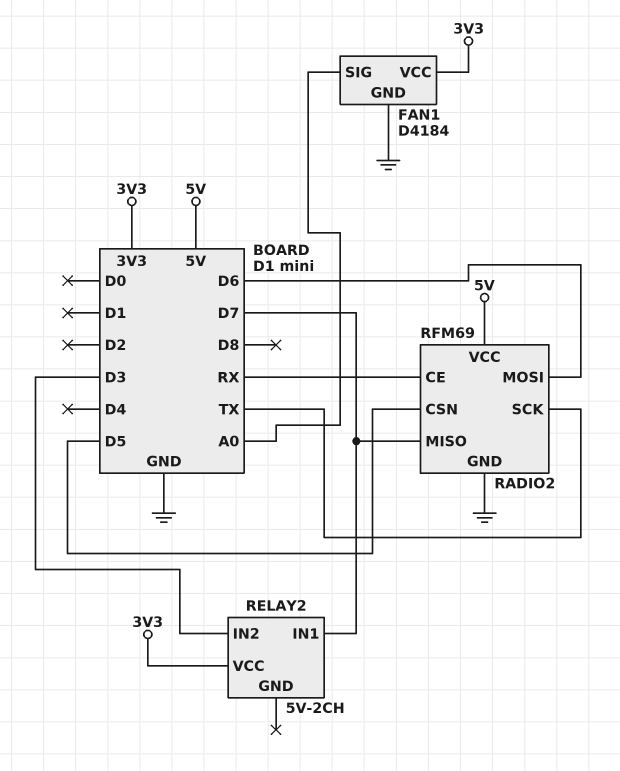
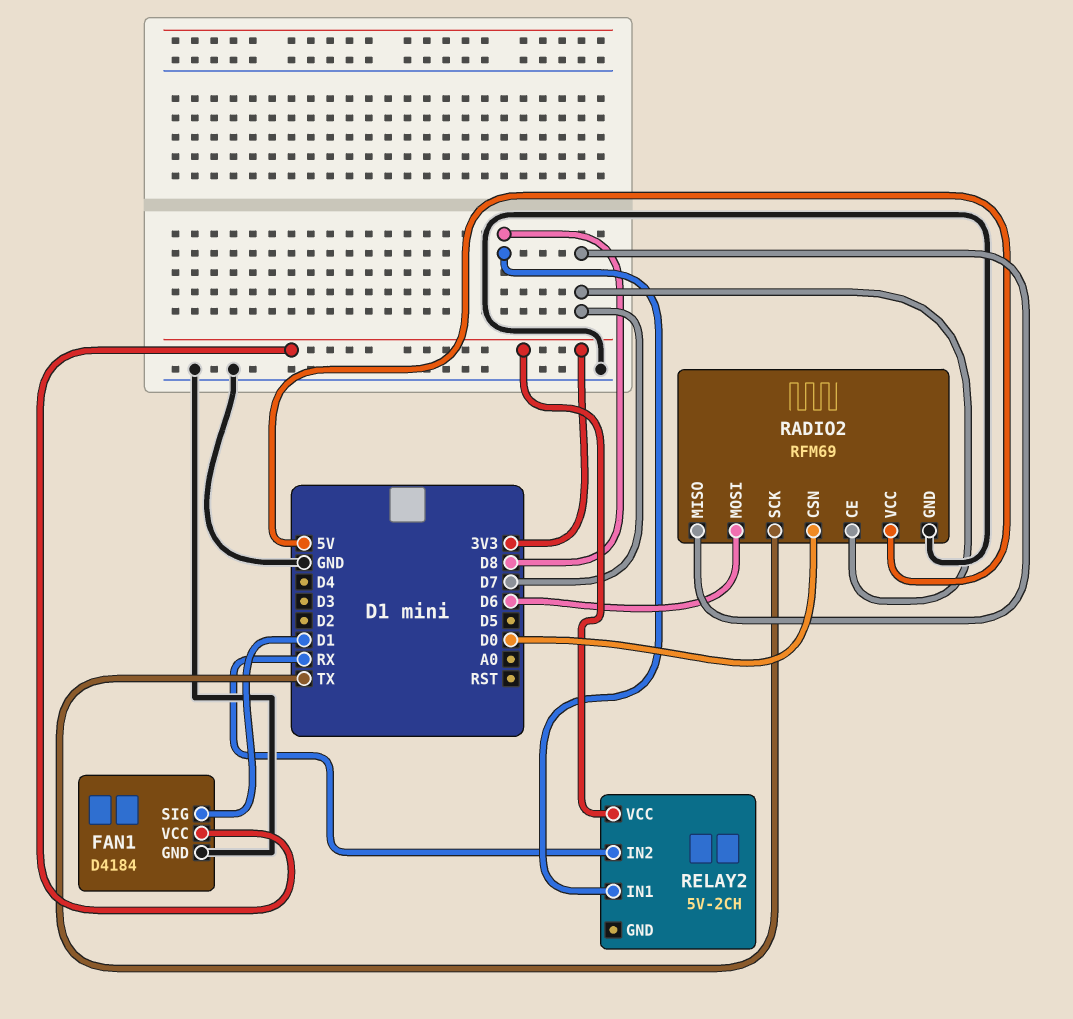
FAN1 pin SIG: A0 -> D1
RADIO2 pin CE: RX -> D7
RADIO2 pin CSN: D5 -> D0
RELAY2 pin IN1: D7 -> D8
RELAY2 pin IN2: D3 -> RX

